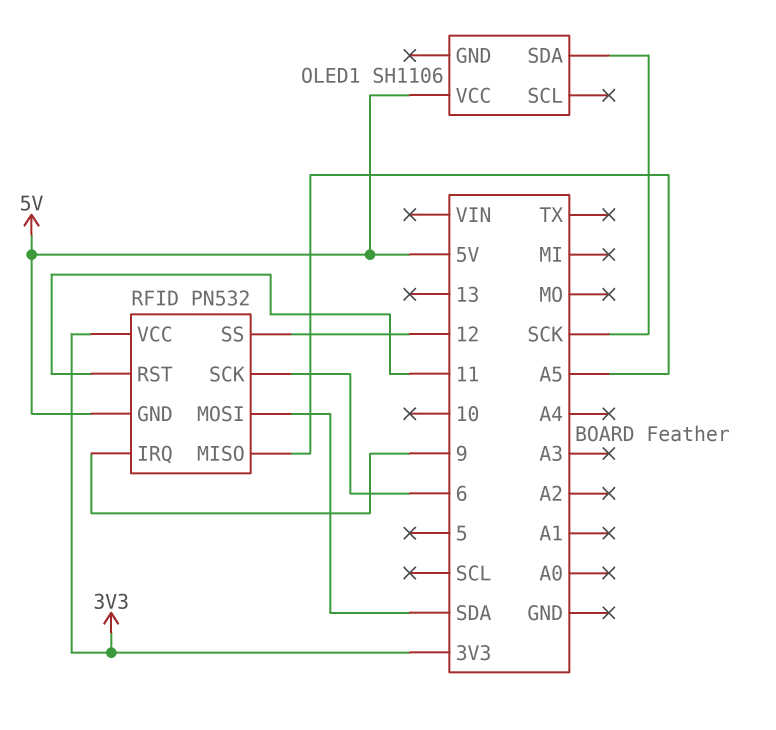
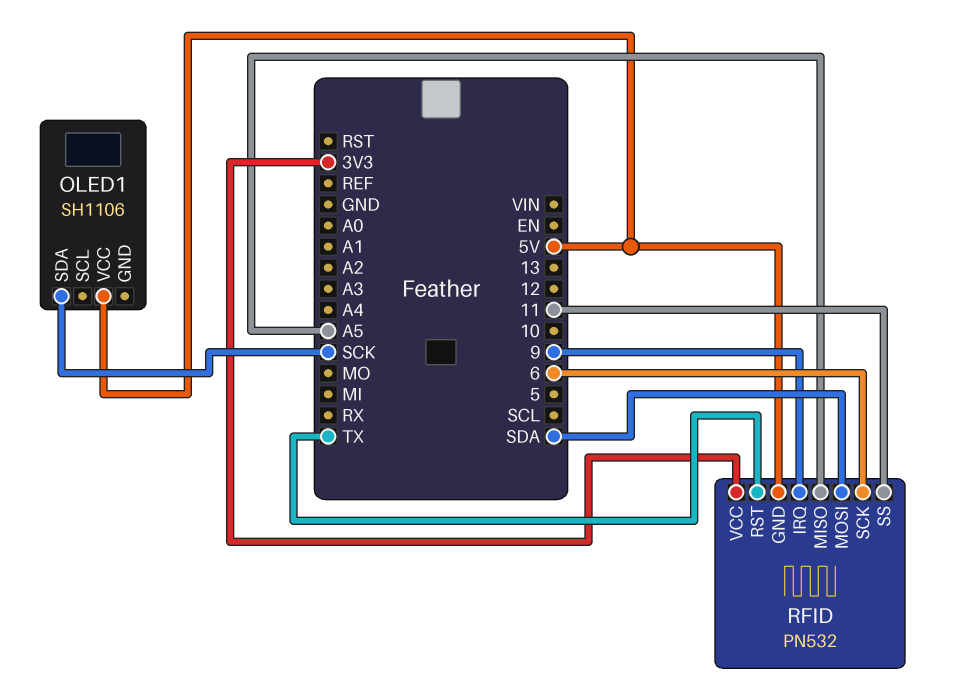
RFID pin RST: 11 -> TX
RFID pin SS: 12 -> 11

